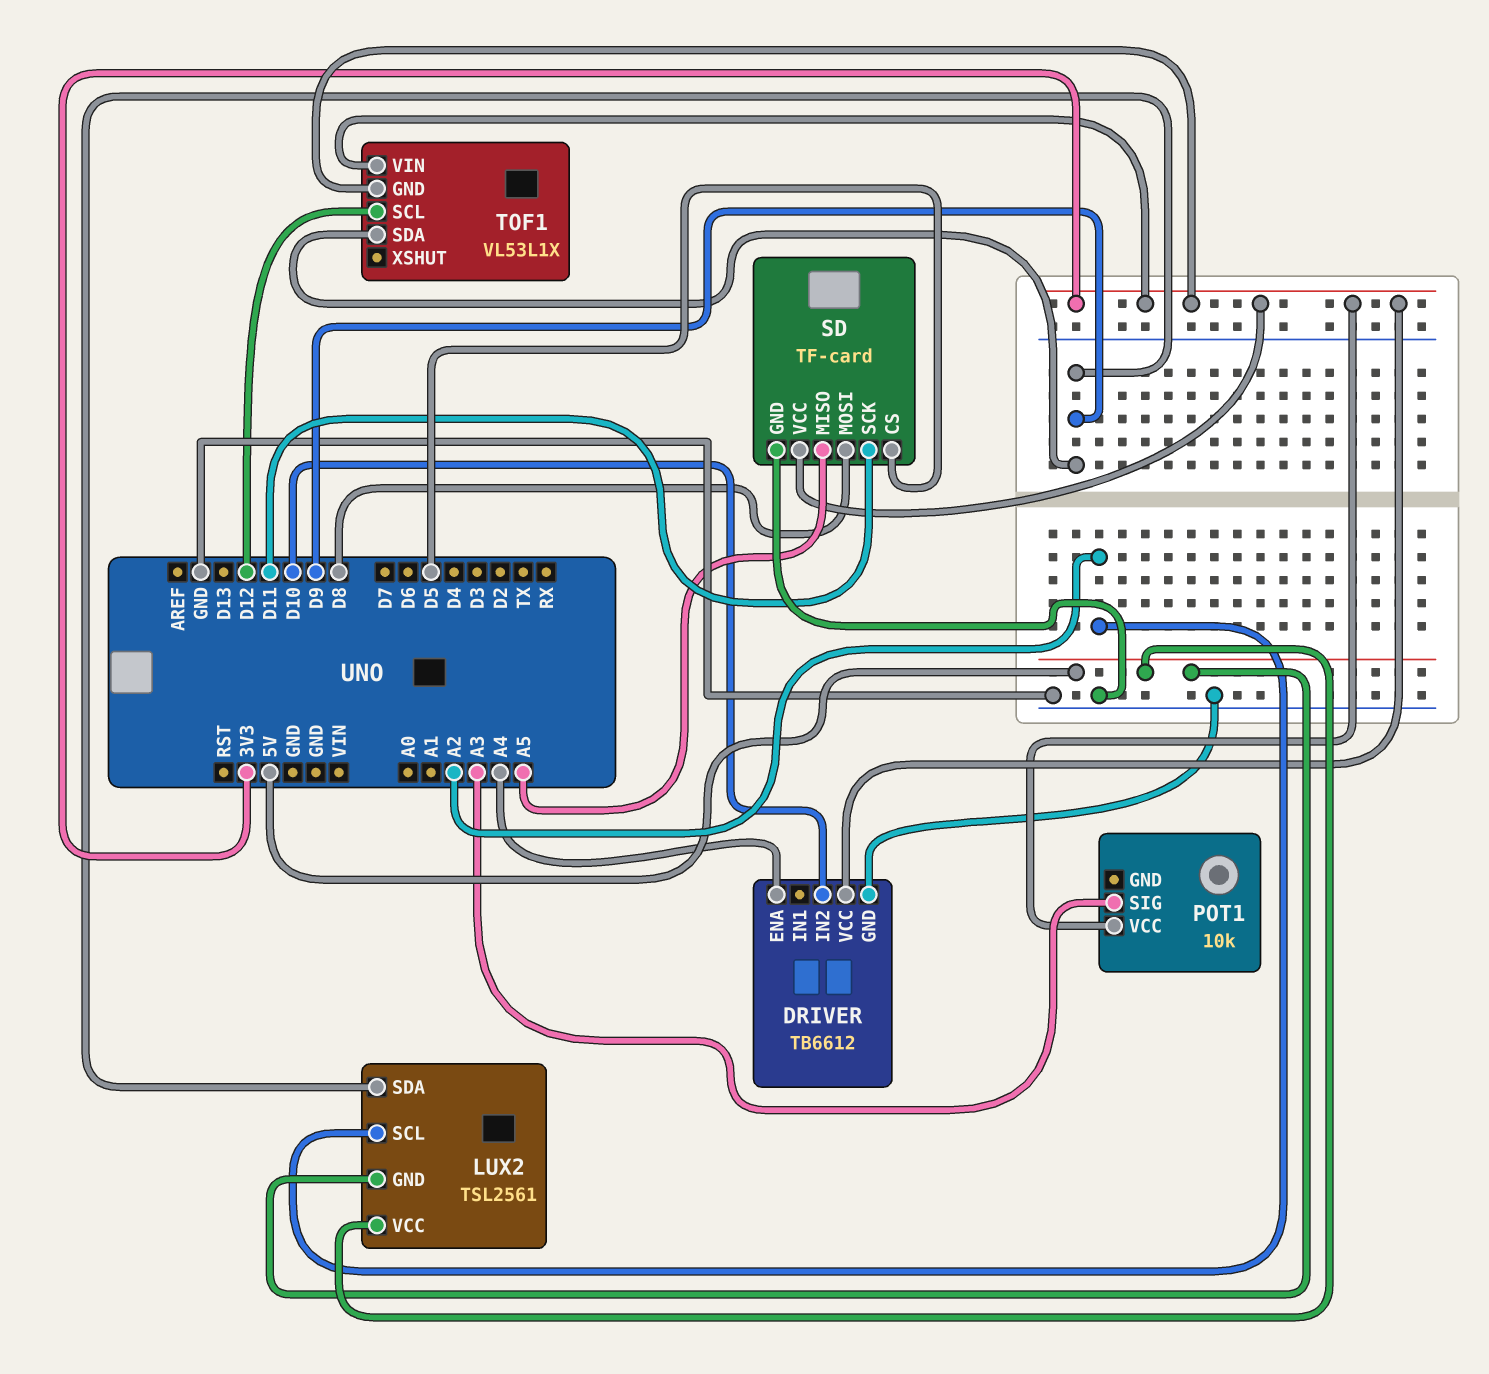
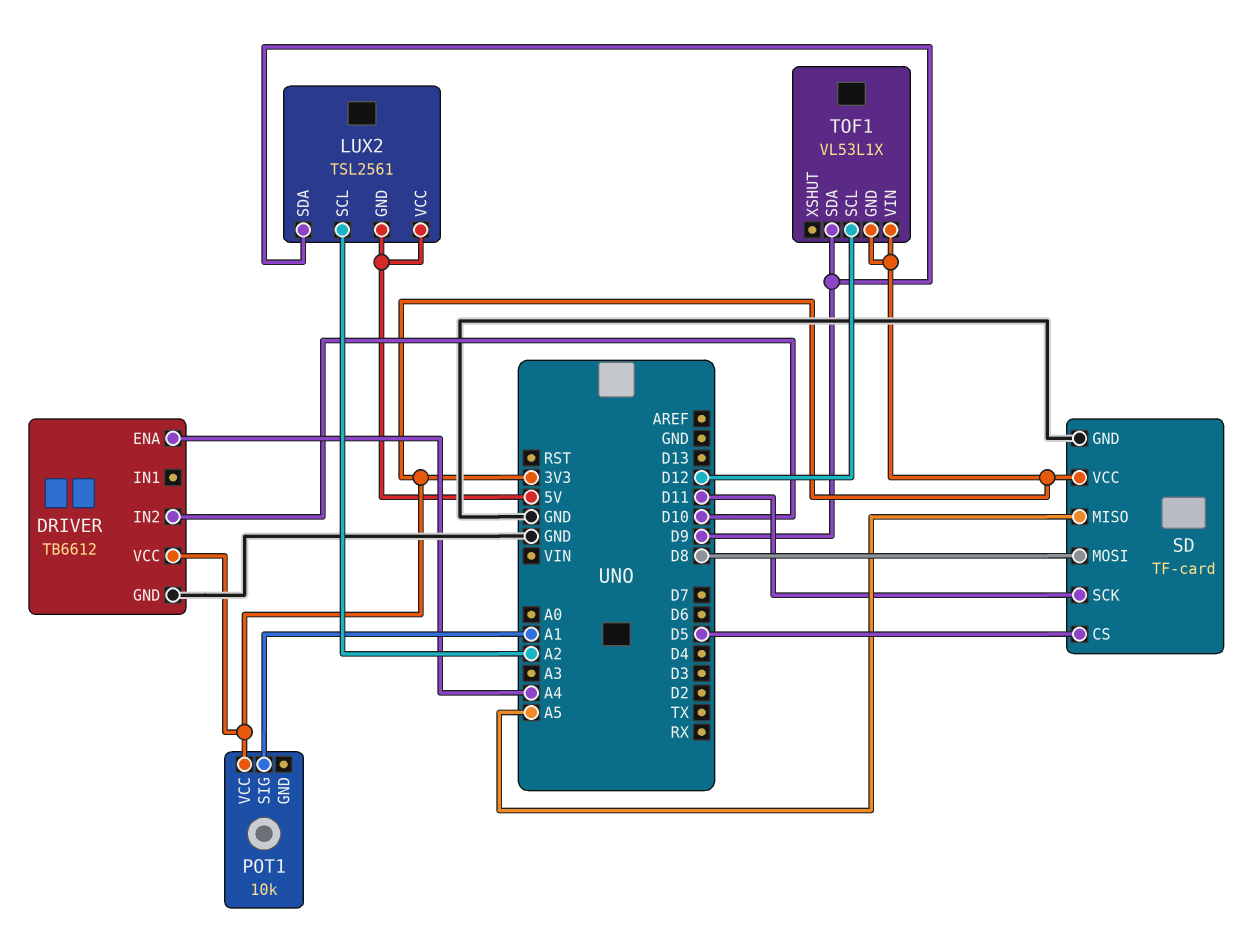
POT1 pin SIG: A3 -> A1

